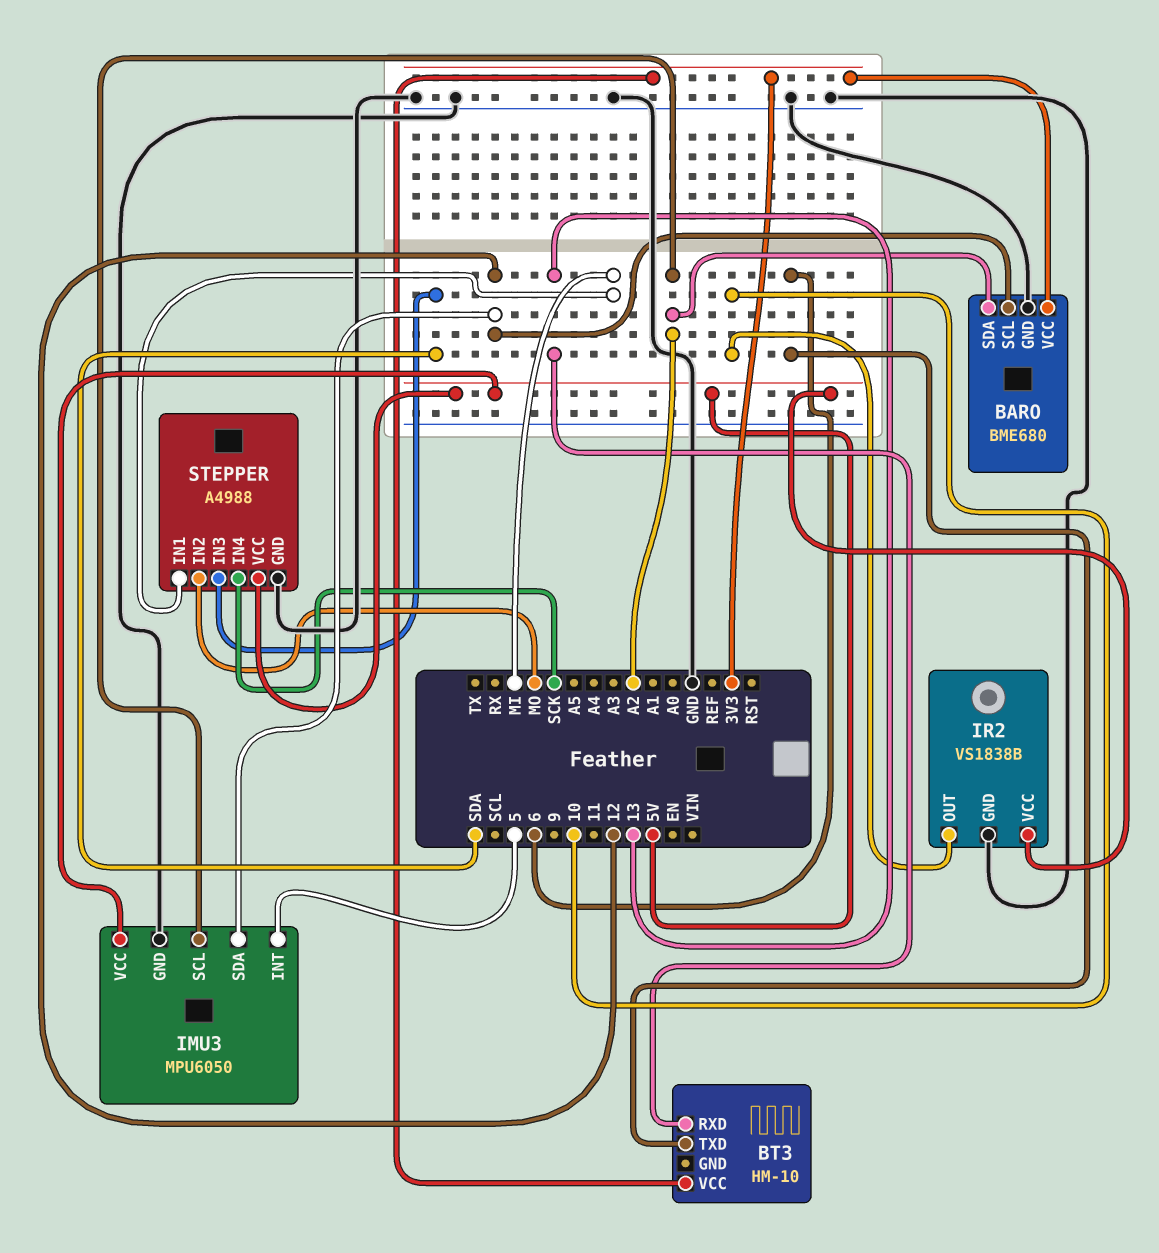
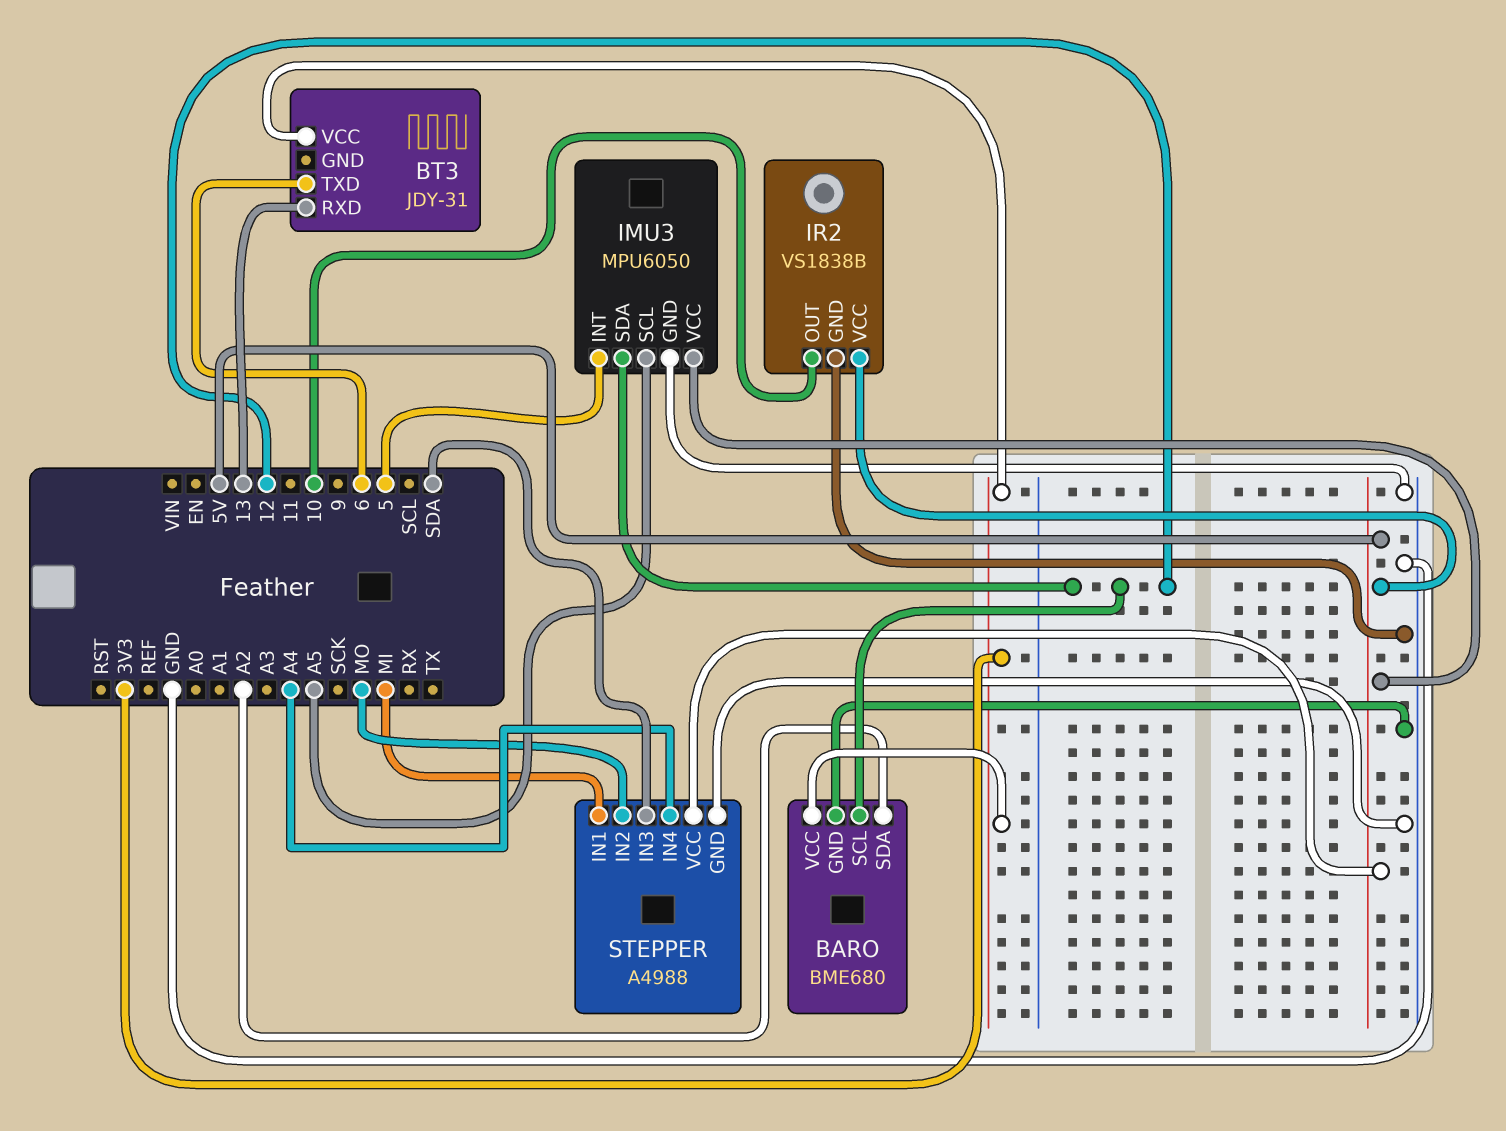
BT3: HM-10 -> JDY-31
IMU3 pin SCL: A2 -> A5
STEPPER pin IN4: SCK -> A4

